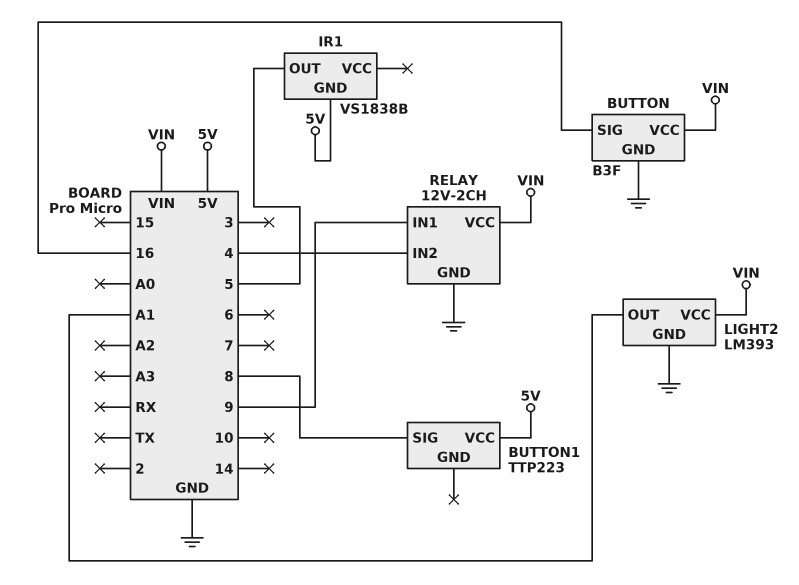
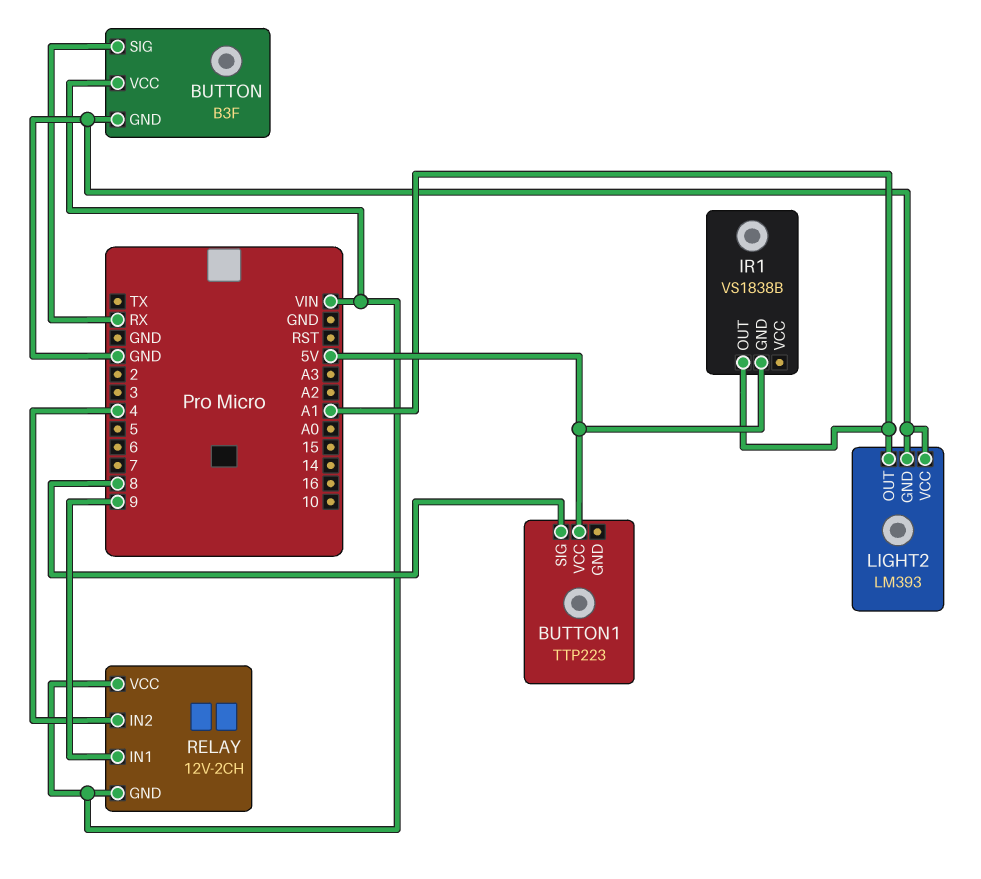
BUTTON pin SIG: 16 -> RX
IR1 pin OUT: 5 -> A1
LIGHT2 pin VCC: VIN -> GND
RELAY pin GND: GND -> VIN

